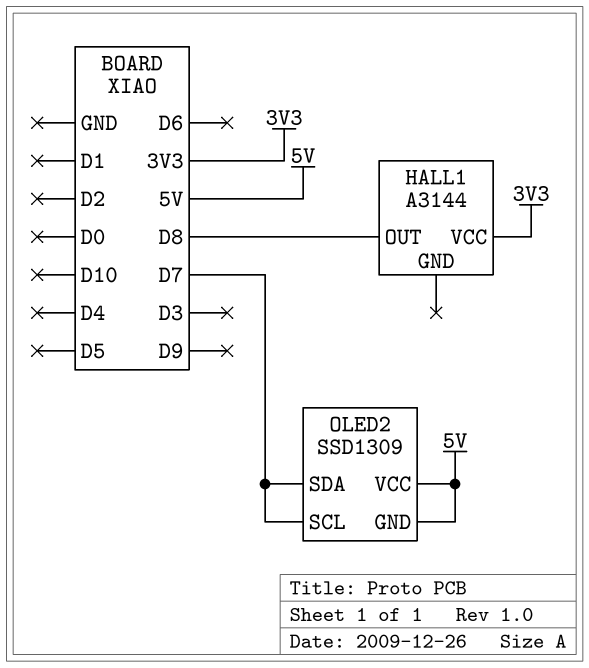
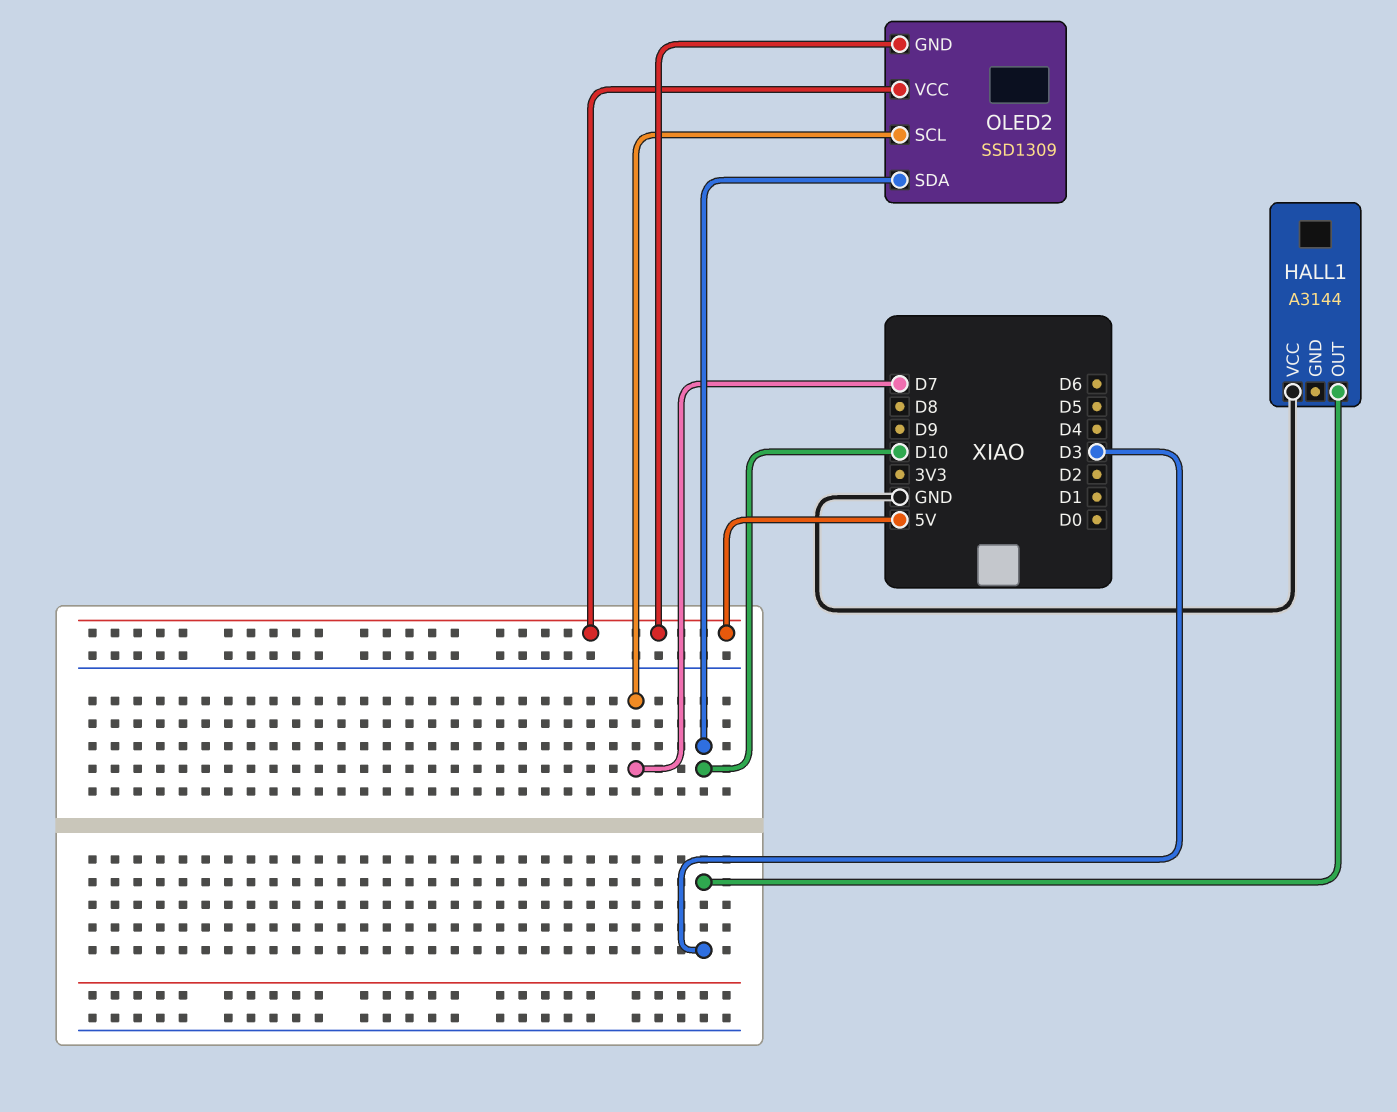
HALL1 pin OUT: D8 -> D3
HALL1 pin VCC: 3V3 -> GND
OLED2 pin SDA: D7 -> D10

